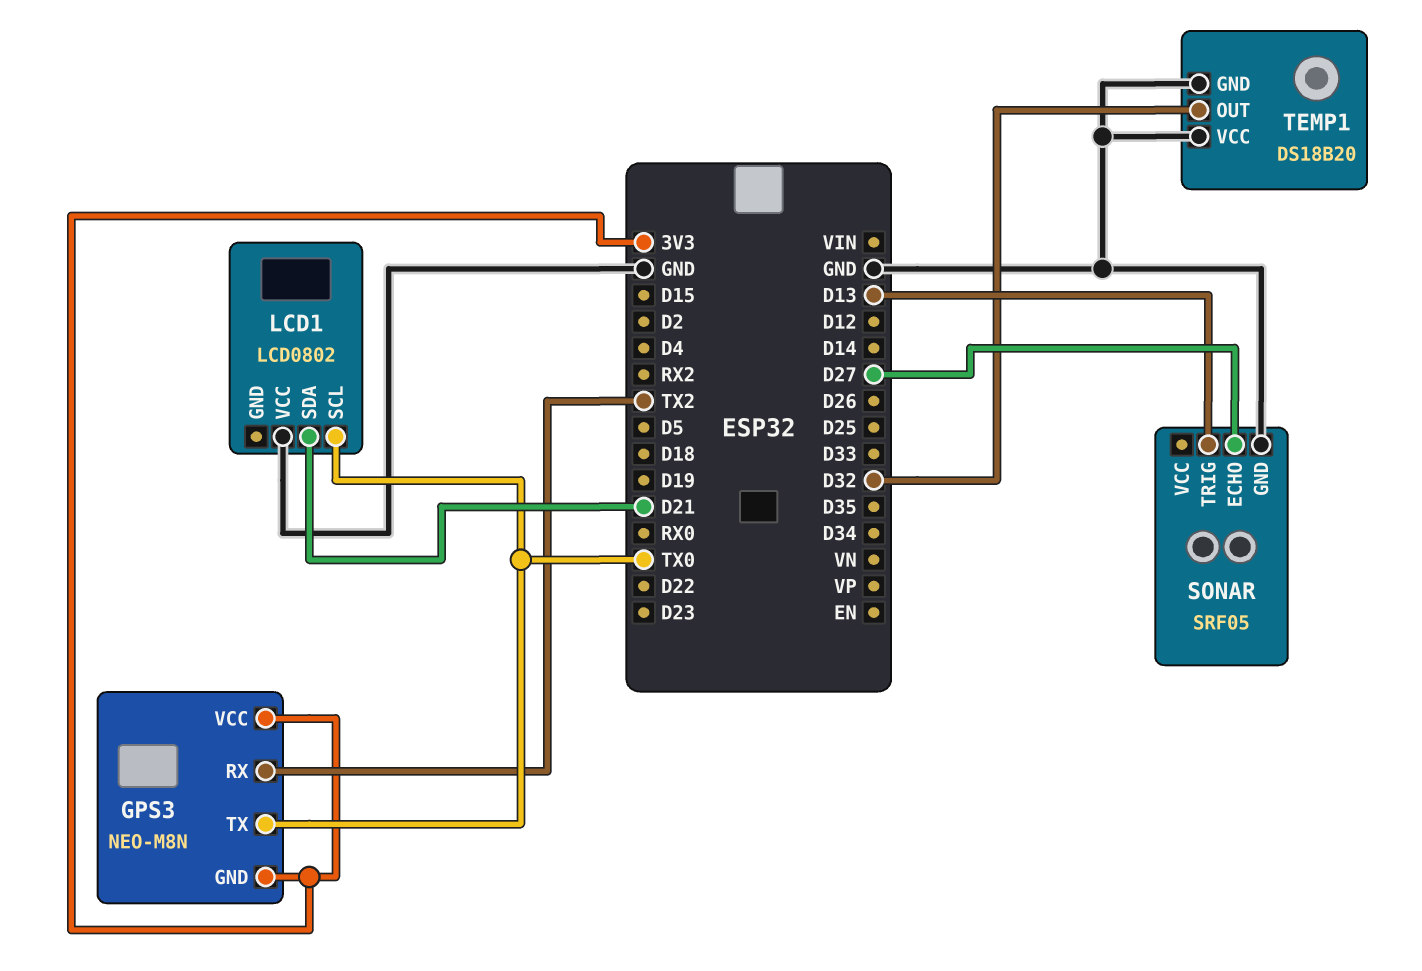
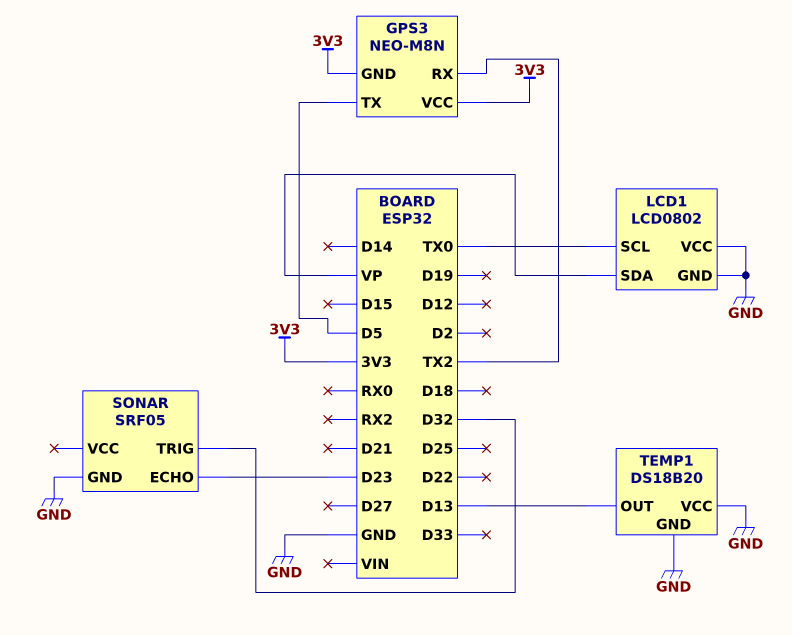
GPS3 pin TX: TX0 -> D5
LCD1 pin GND: none -> GND
LCD1 pin SDA: D21 -> VP
SONAR pin ECHO: D27 -> D23
SONAR pin TRIG: D13 -> D32
TEMP1 pin OUT: D32 -> D13

